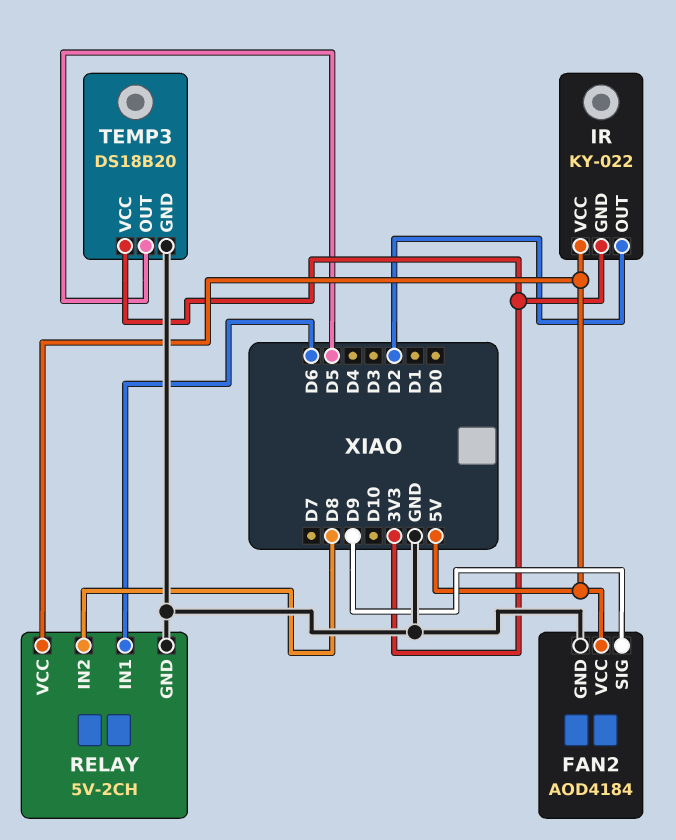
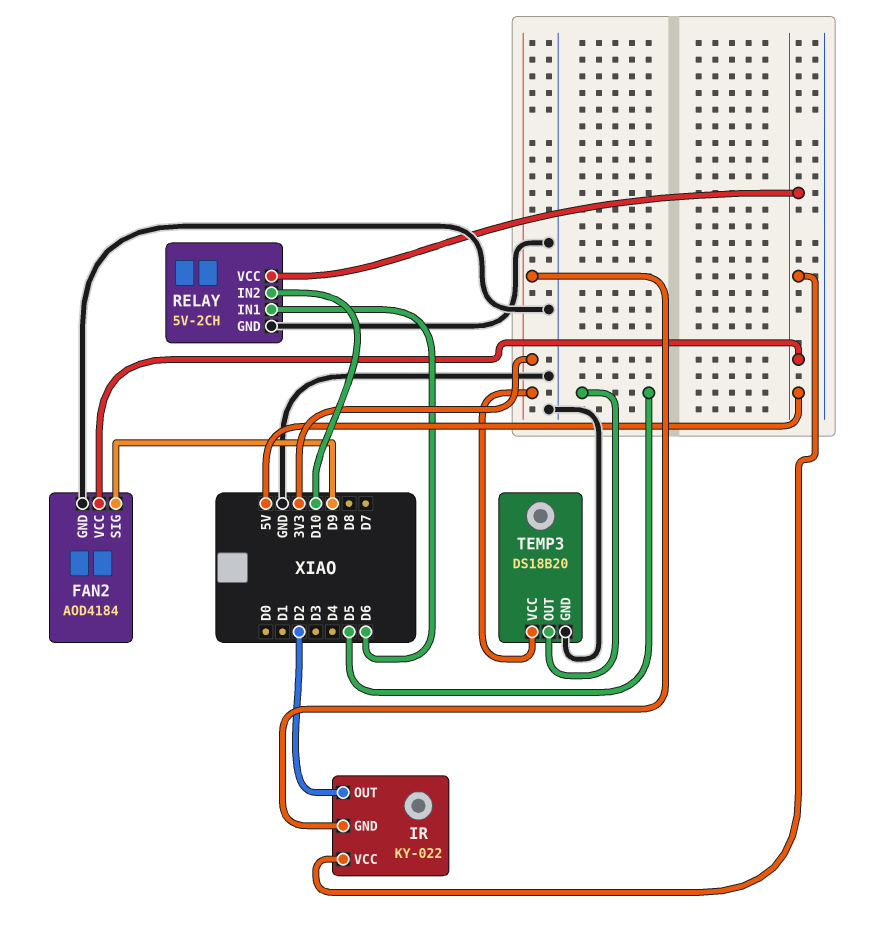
RELAY pin IN2: D8 -> D10

